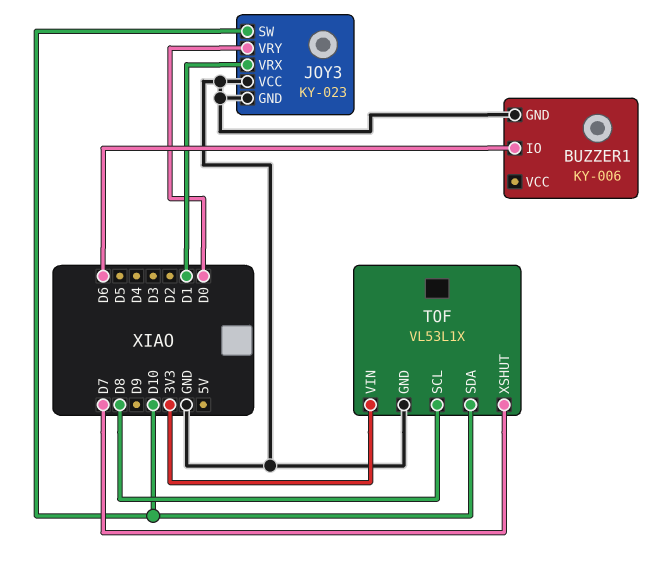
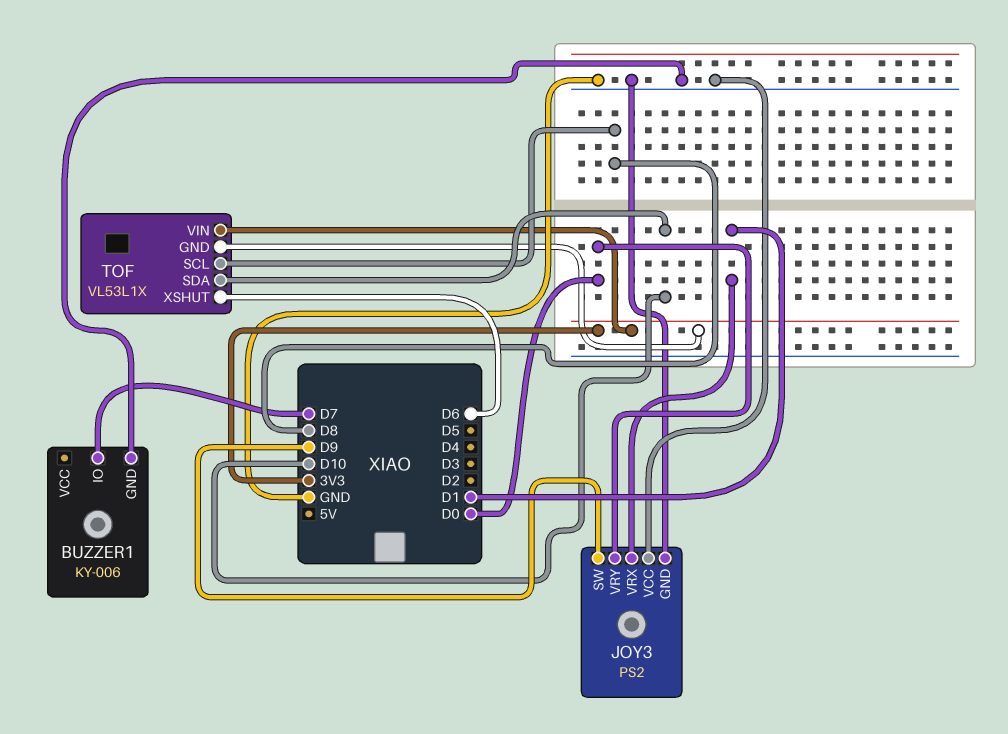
BUZZER1 pin IO: D6 -> D7
JOY3: KY-023 -> PS2
JOY3 pin SW: D10 -> D9
TOF pin GND: GND -> 3V3
TOF pin XSHUT: D7 -> D6

